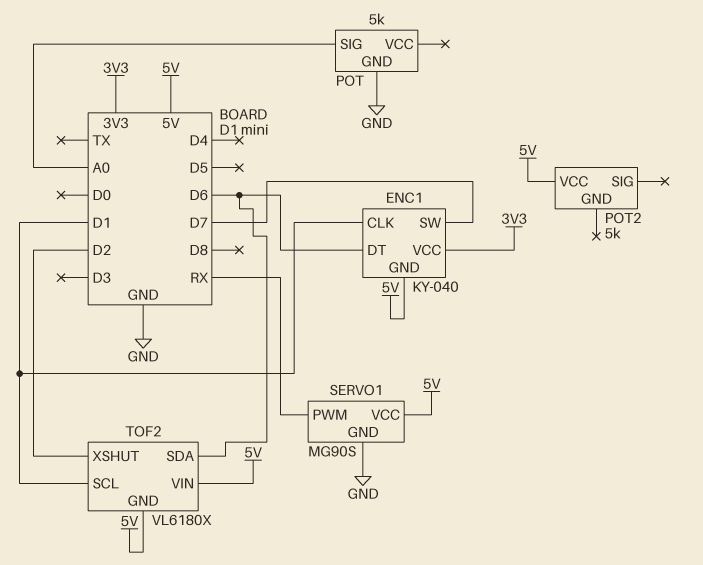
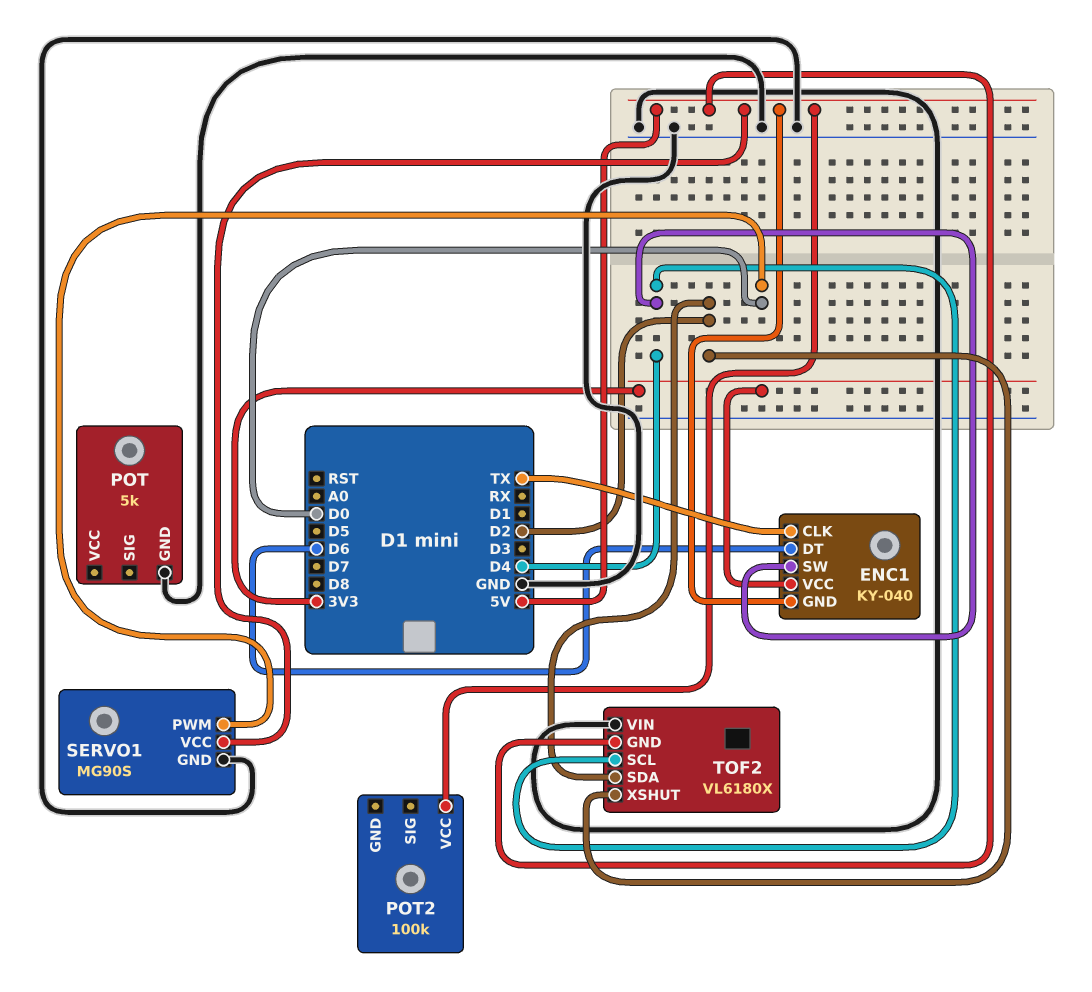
ENC1 pin CLK: D1 -> TX
ENC1 pin SW: D7 -> D4
POT pin SIG: A0 -> none
POT2: 5k -> 100k
SERVO1 pin PWM: RX -> D0
TOF2 pin SCL: D1 -> D4
TOF2 pin SDA: D6 -> D2
TOF2 pin VIN: 5V -> GND

